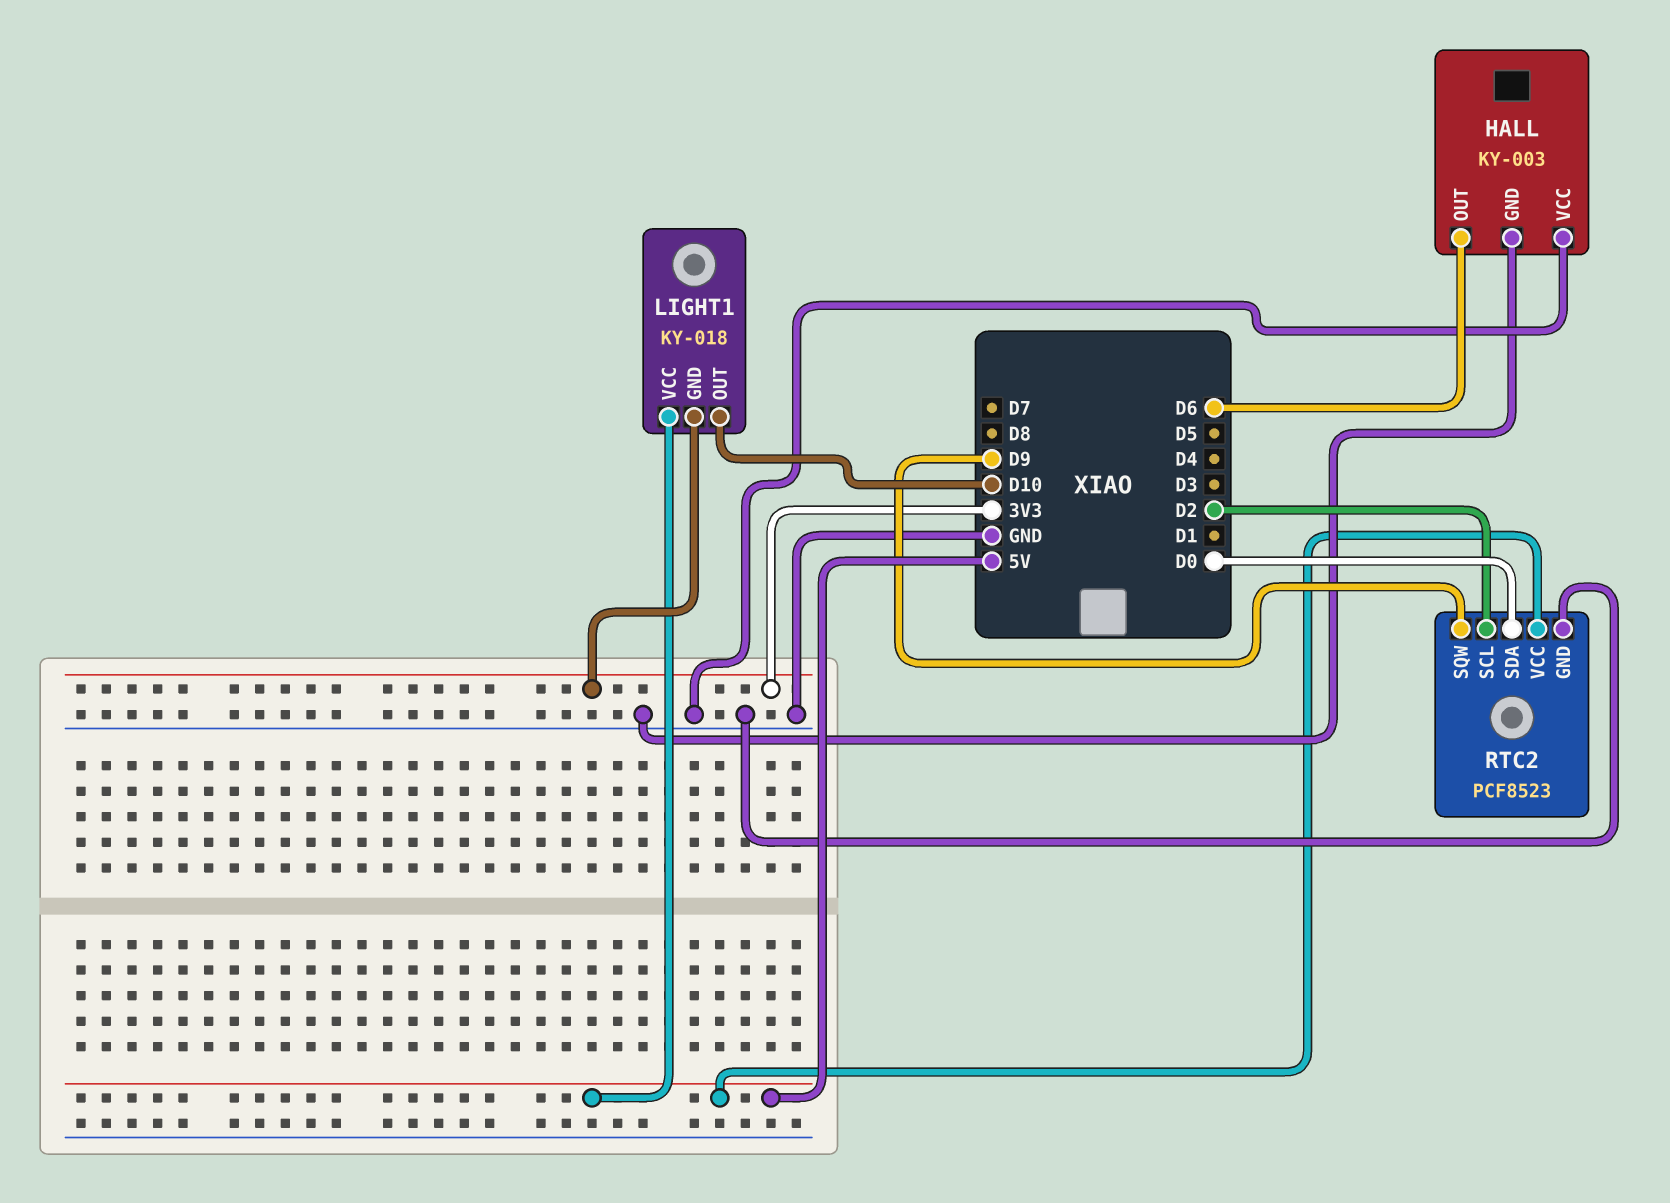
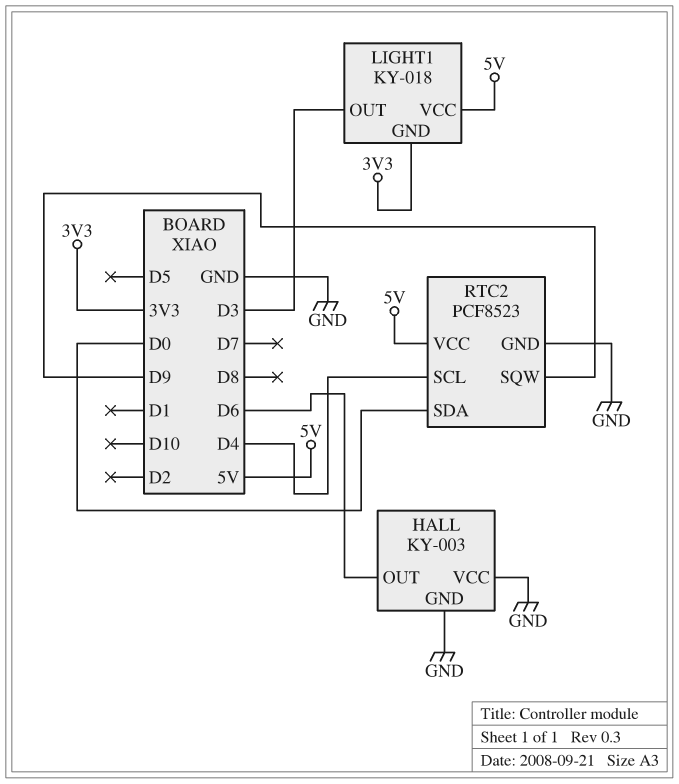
LIGHT1 pin OUT: D10 -> D3
RTC2 pin SCL: D2 -> D4

